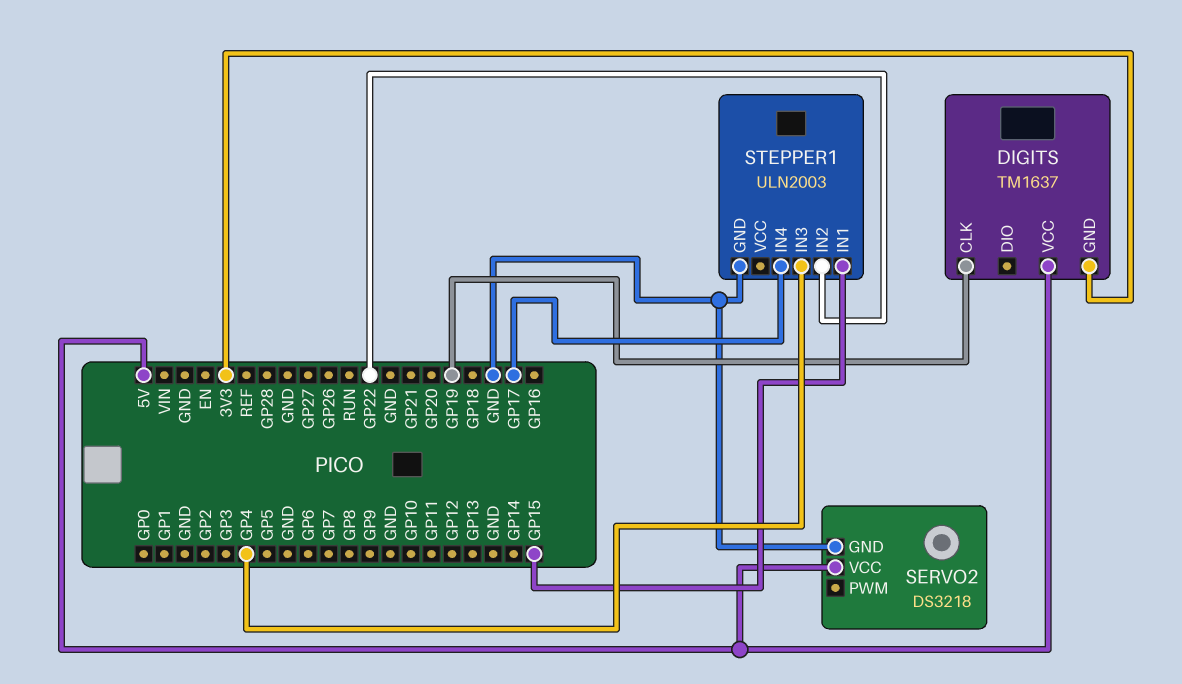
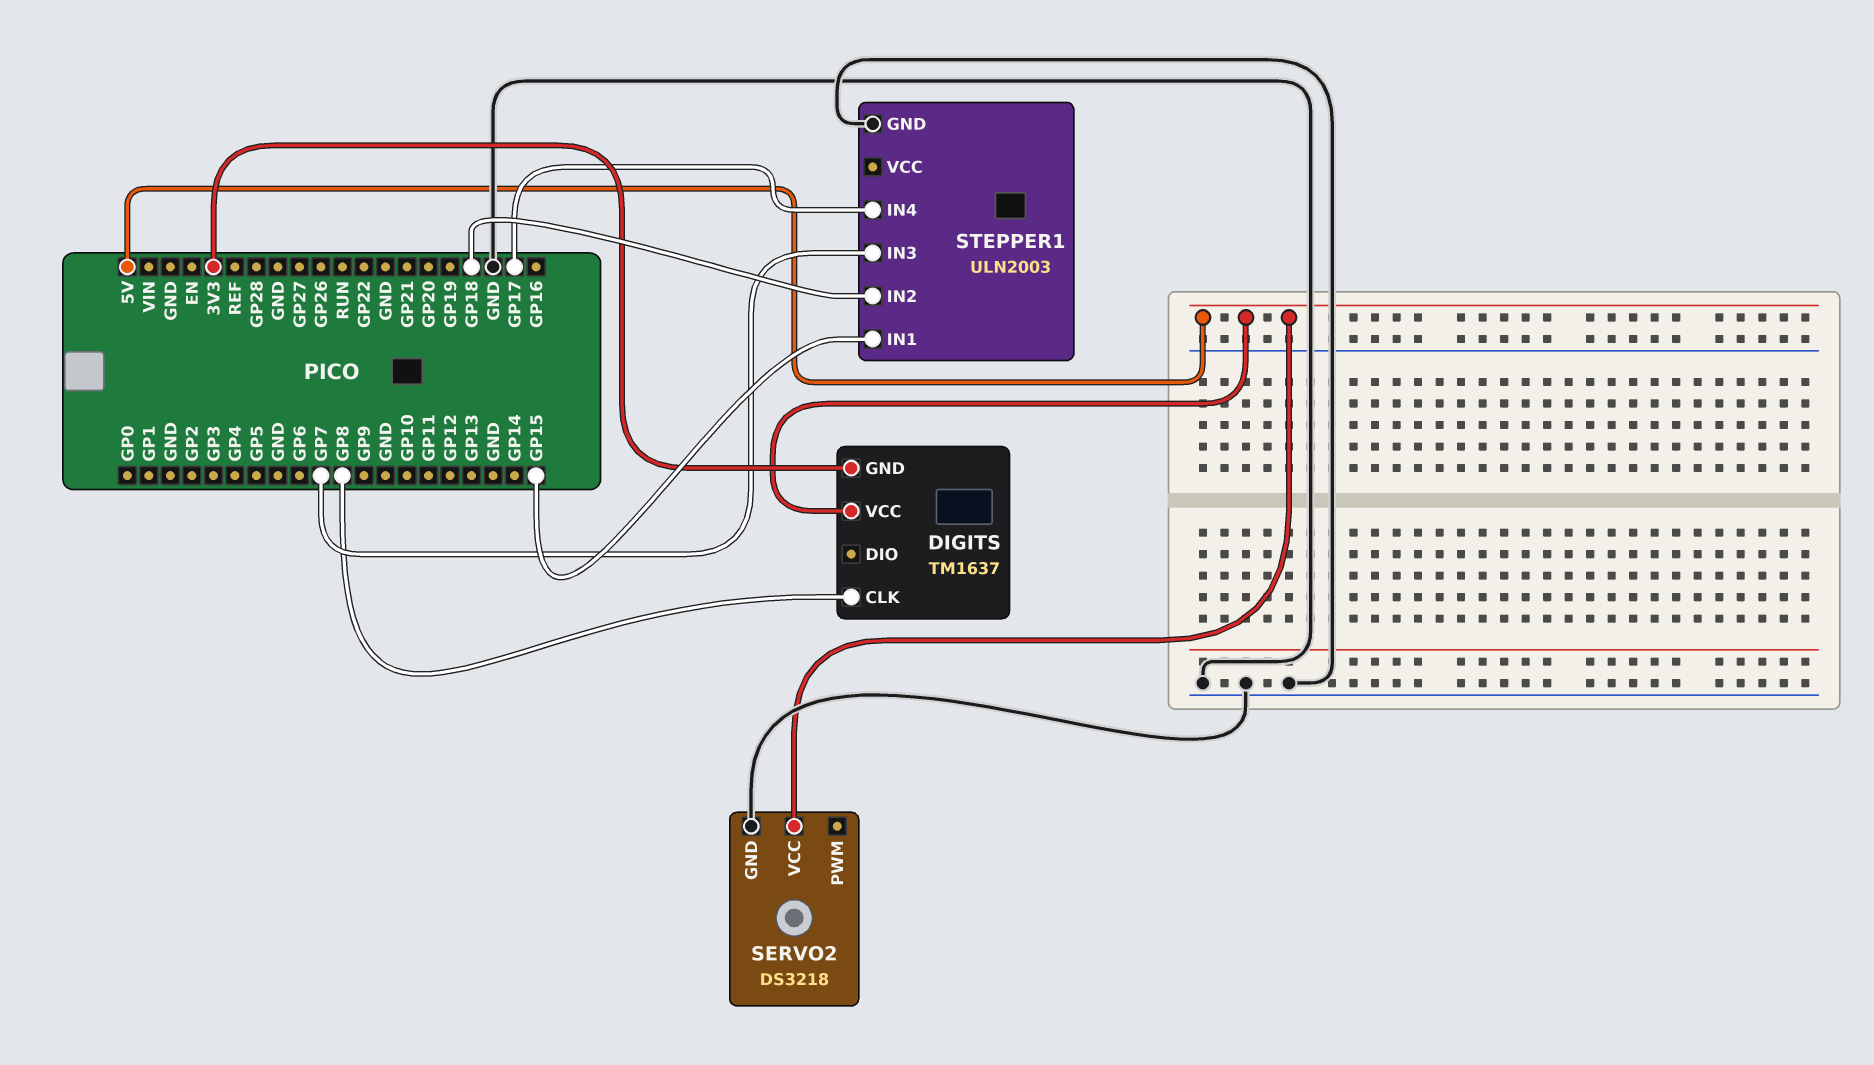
DIGITS pin CLK: GP19 -> GP8
STEPPER1 pin IN2: GP22 -> GP18
STEPPER1 pin IN3: GP4 -> GP7

